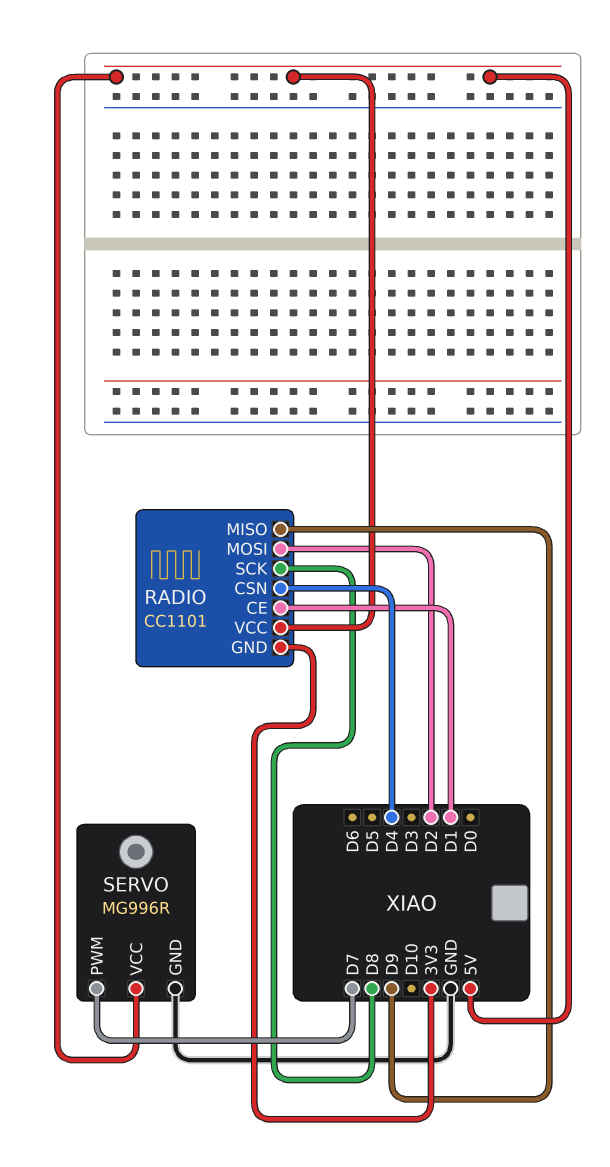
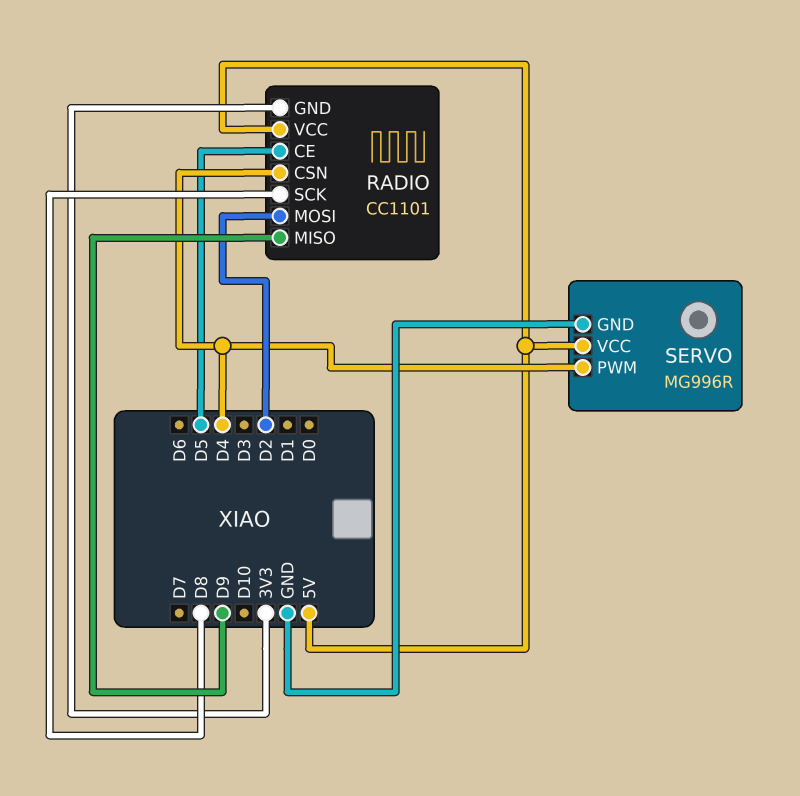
RADIO pin CE: D1 -> D5
SERVO pin PWM: D7 -> D4

